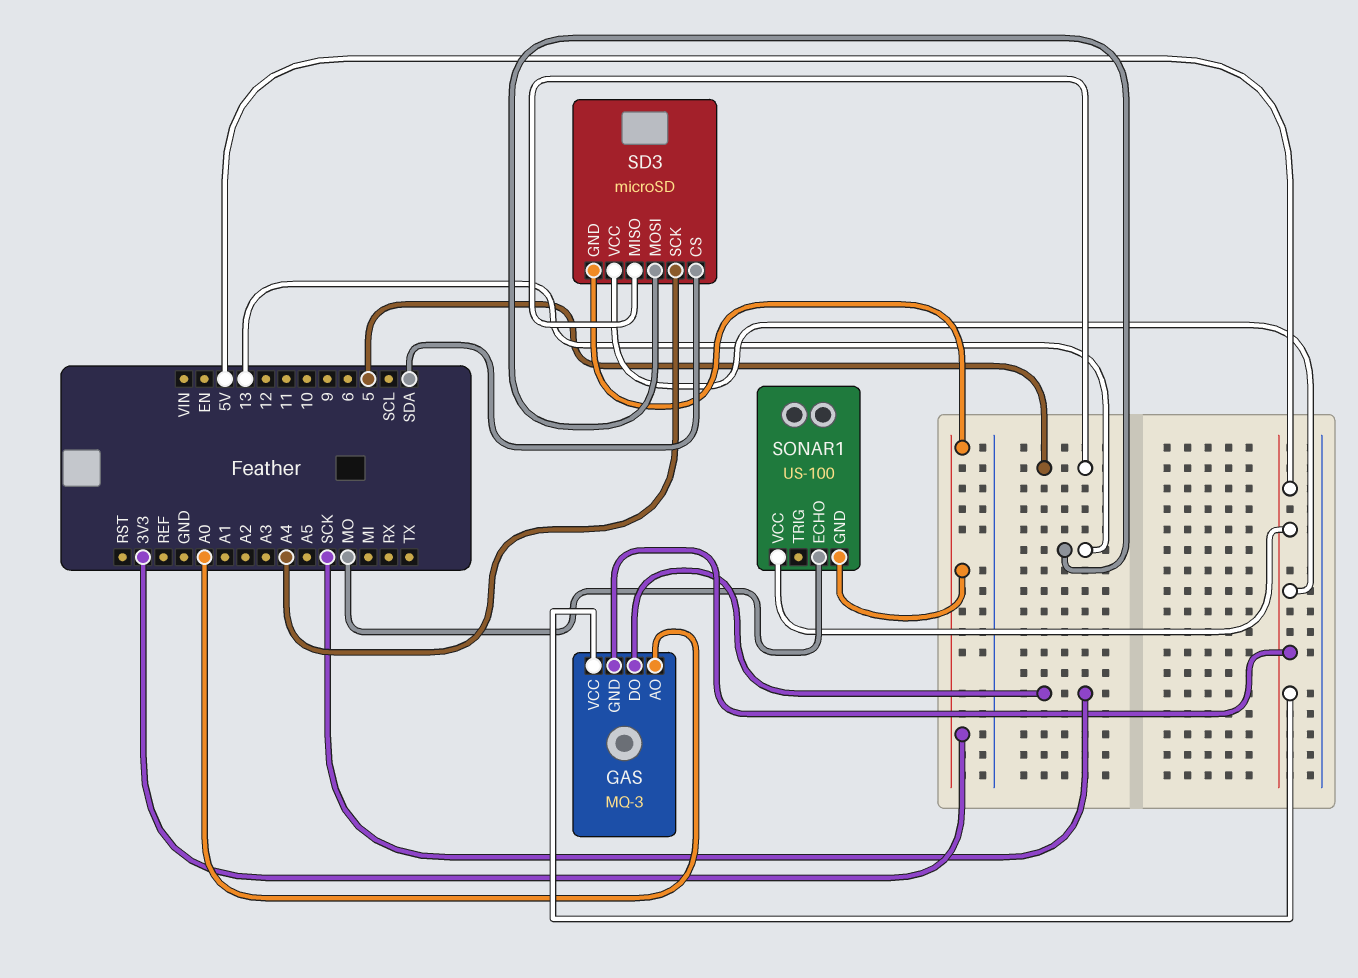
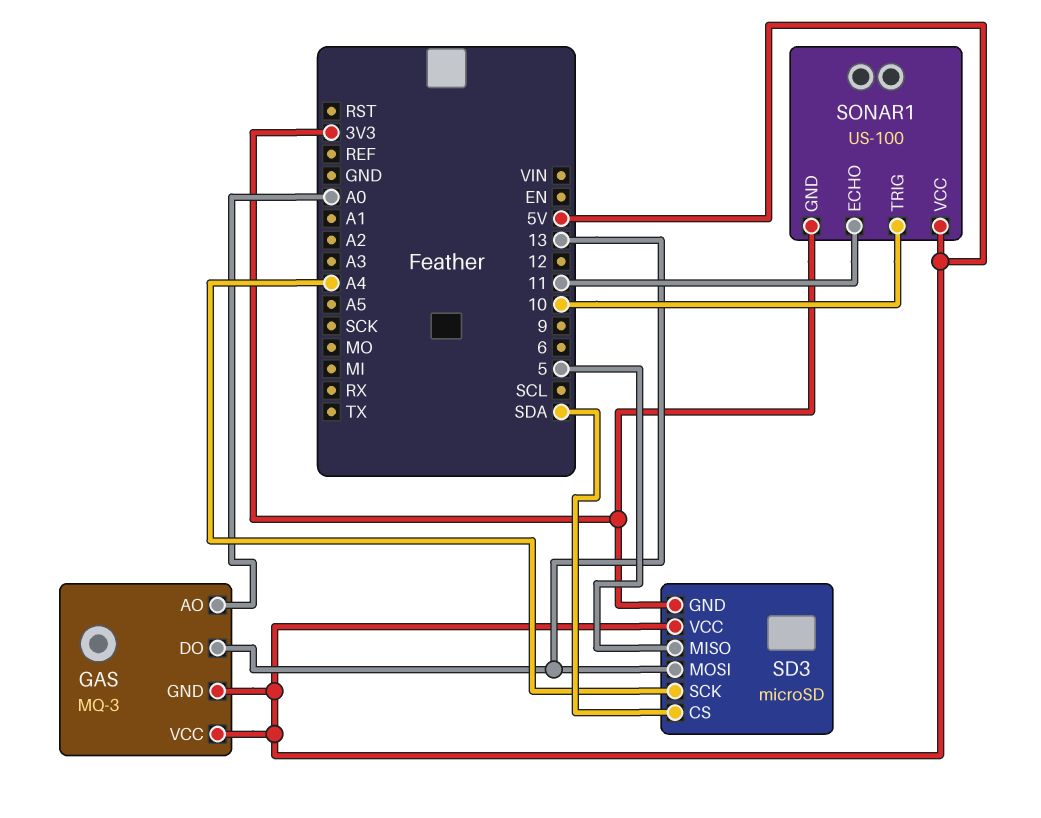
GAS pin DO: SCK -> 13
SONAR1 pin ECHO: MO -> 11
SONAR1 pin TRIG: none -> 10

